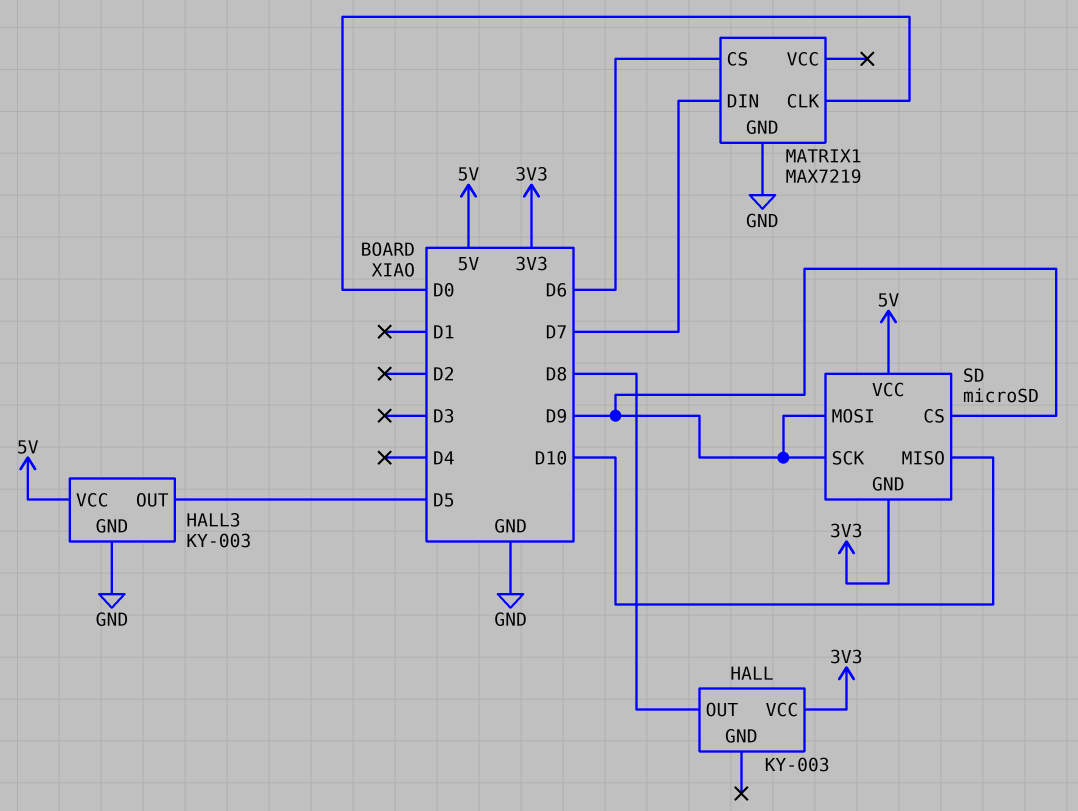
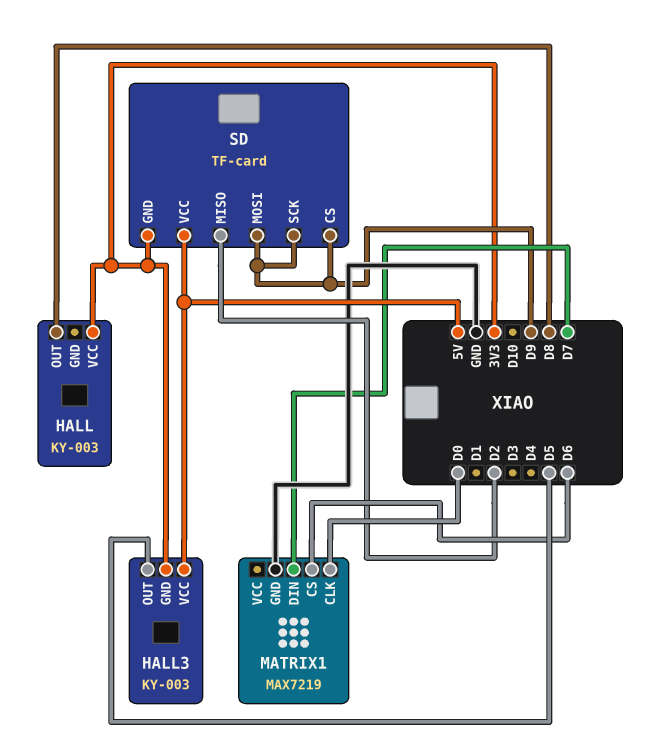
HALL3 pin GND: GND -> 3V3
SD: microSD -> TF-card
SD pin MISO: D10 -> D2

